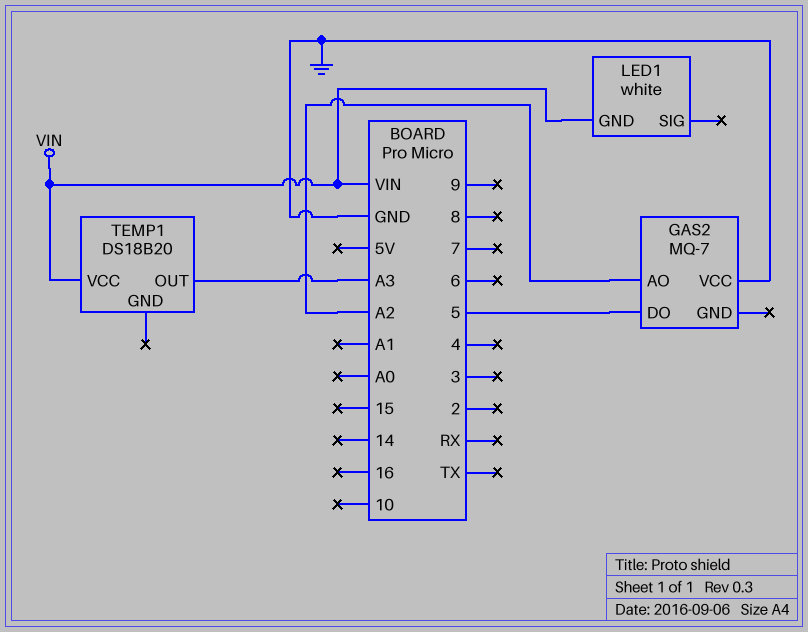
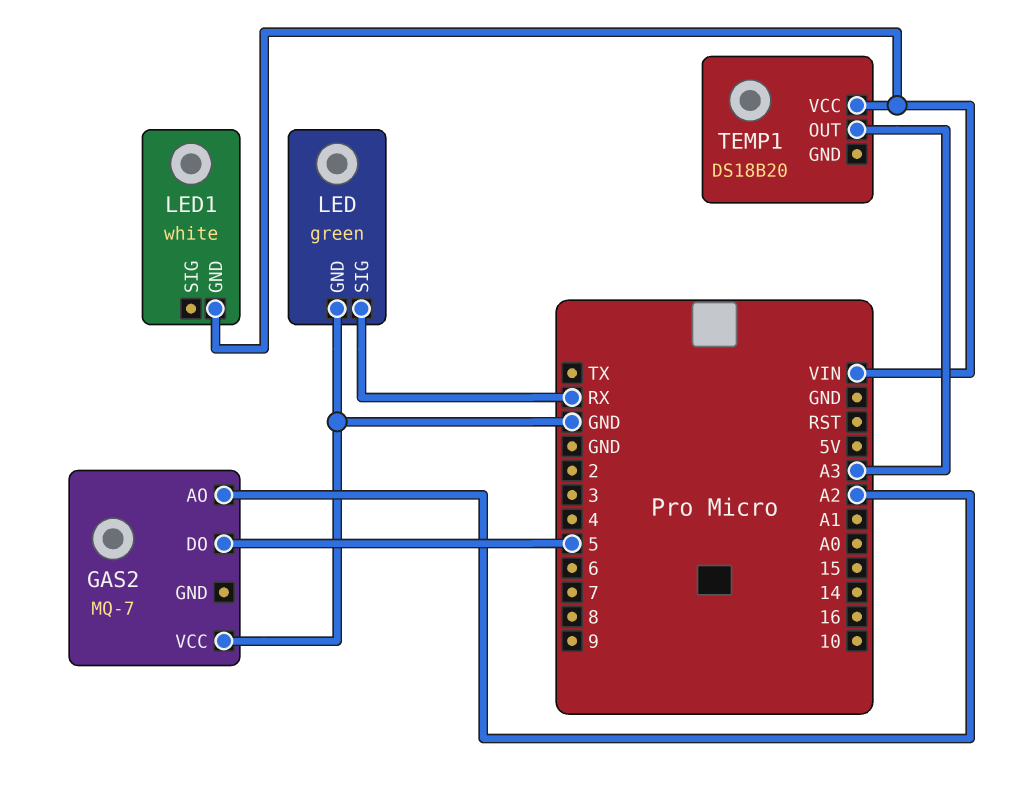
LED: none -> green
LED pin GND: none -> GND
LED pin SIG: none -> RX

